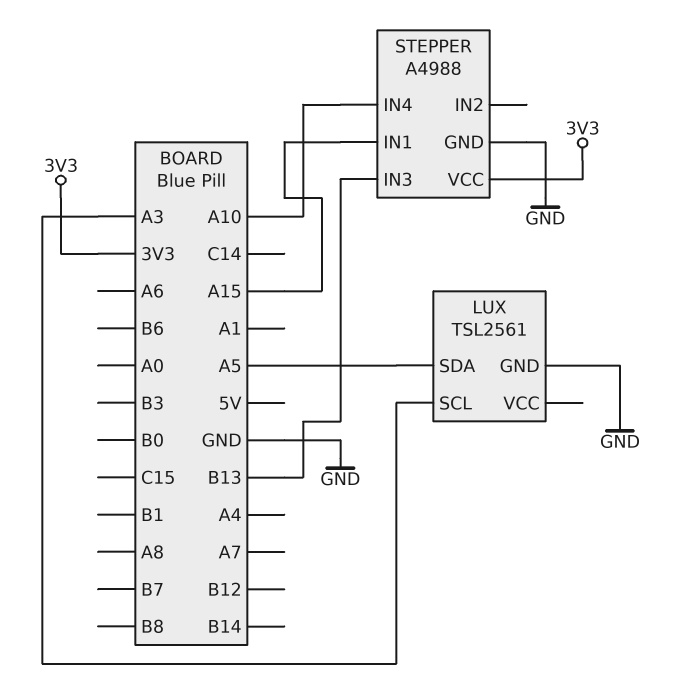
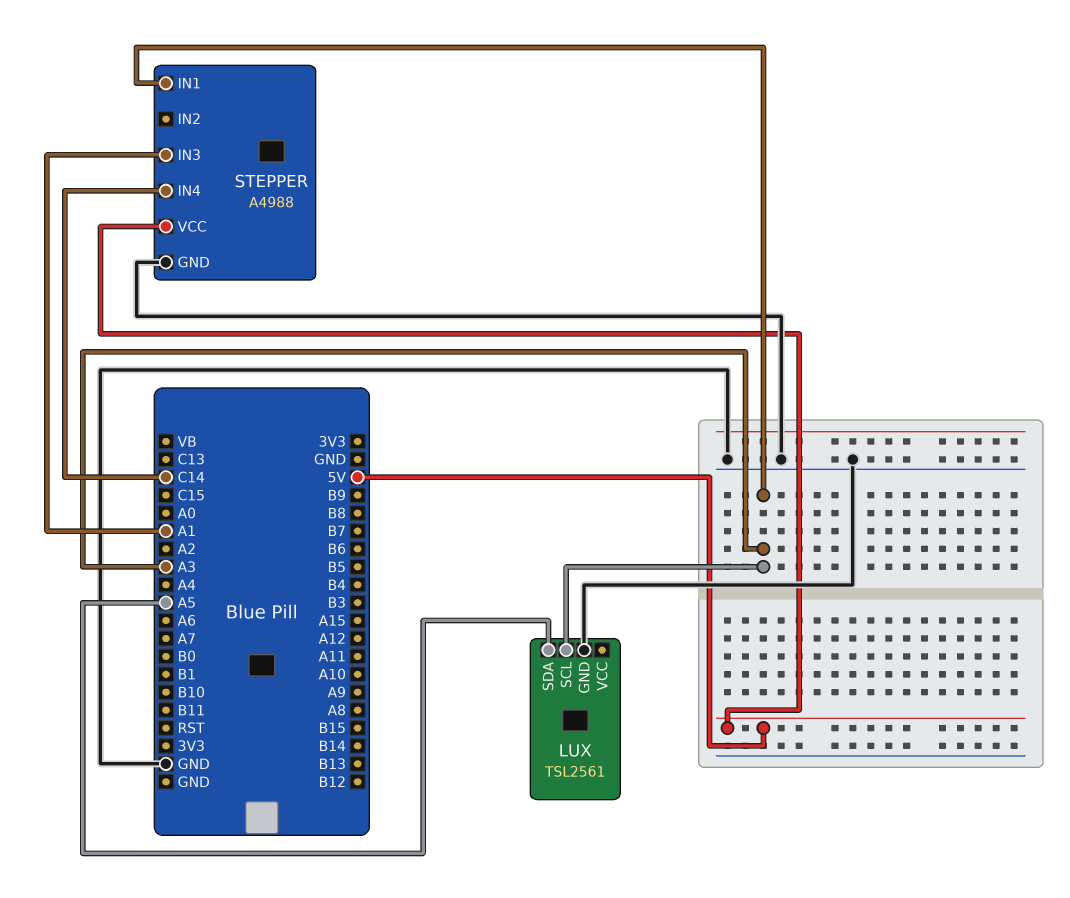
STEPPER pin IN1: A15 -> A3
STEPPER pin IN3: B13 -> A1
STEPPER pin IN4: A10 -> C14
STEPPER pin VCC: 3V3 -> 5V

